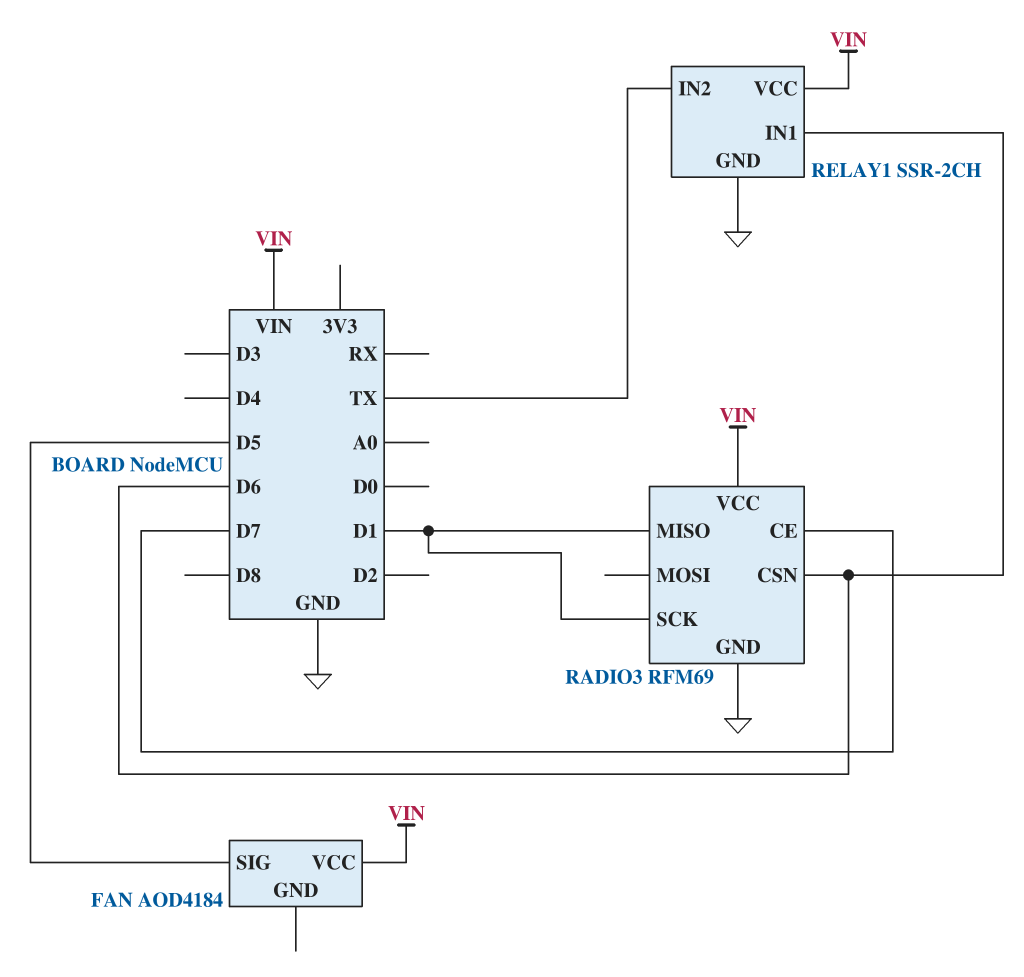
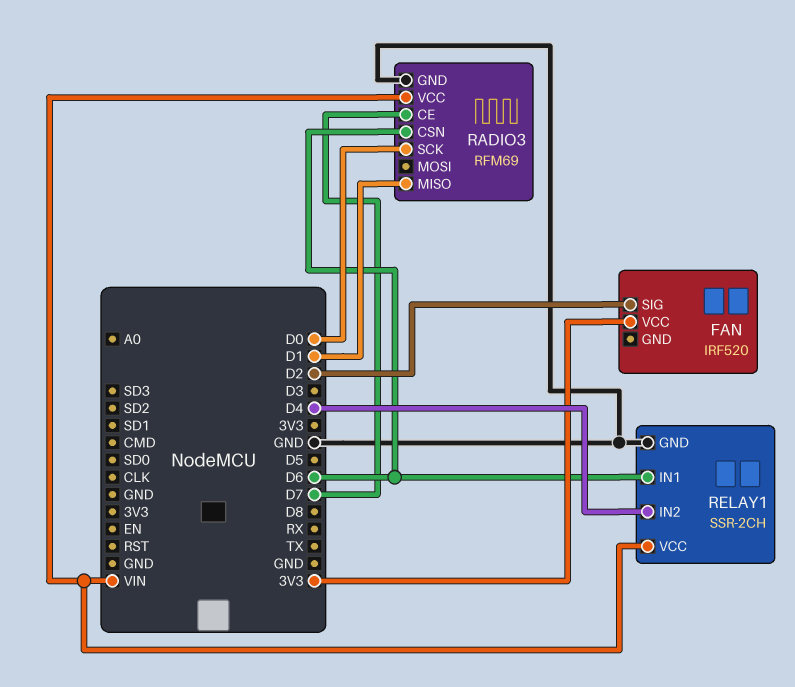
FAN: AOD4184 -> IRF520
FAN pin SIG: D5 -> D2
FAN pin VCC: VIN -> 3V3
RADIO3 pin SCK: D1 -> D0
RELAY1 pin IN2: TX -> D4

